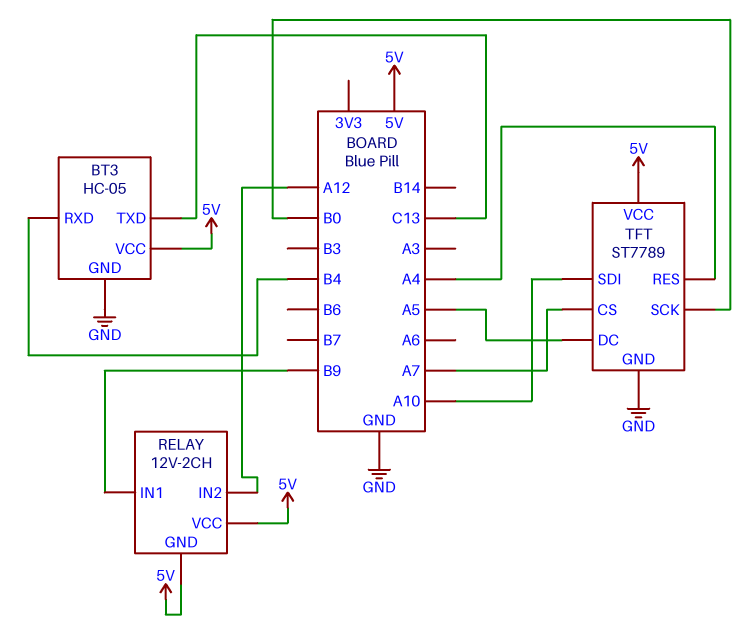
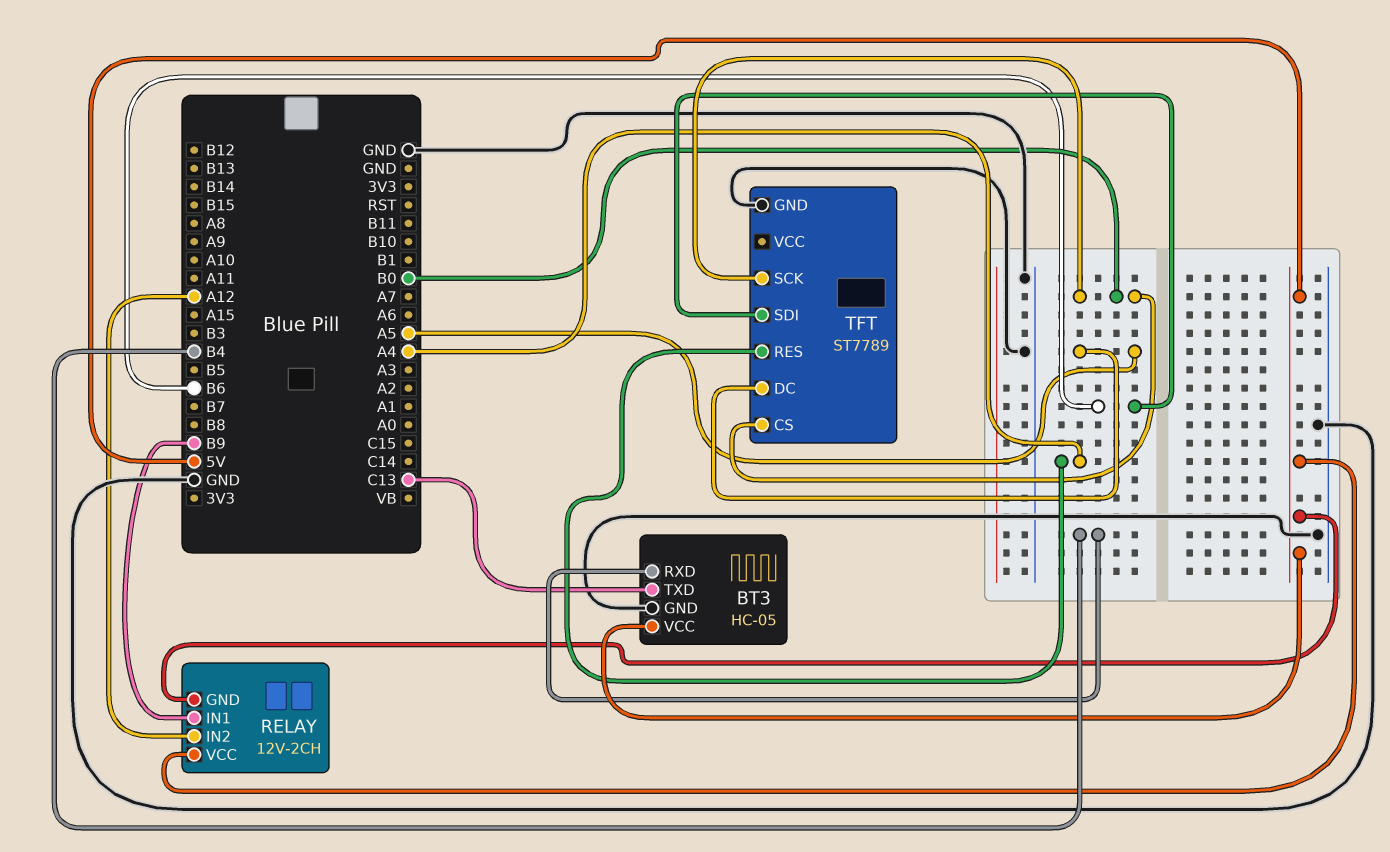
TFT pin CS: A7 -> B0
TFT pin SDI: A10 -> B6
TFT pin VCC: 5V -> none

